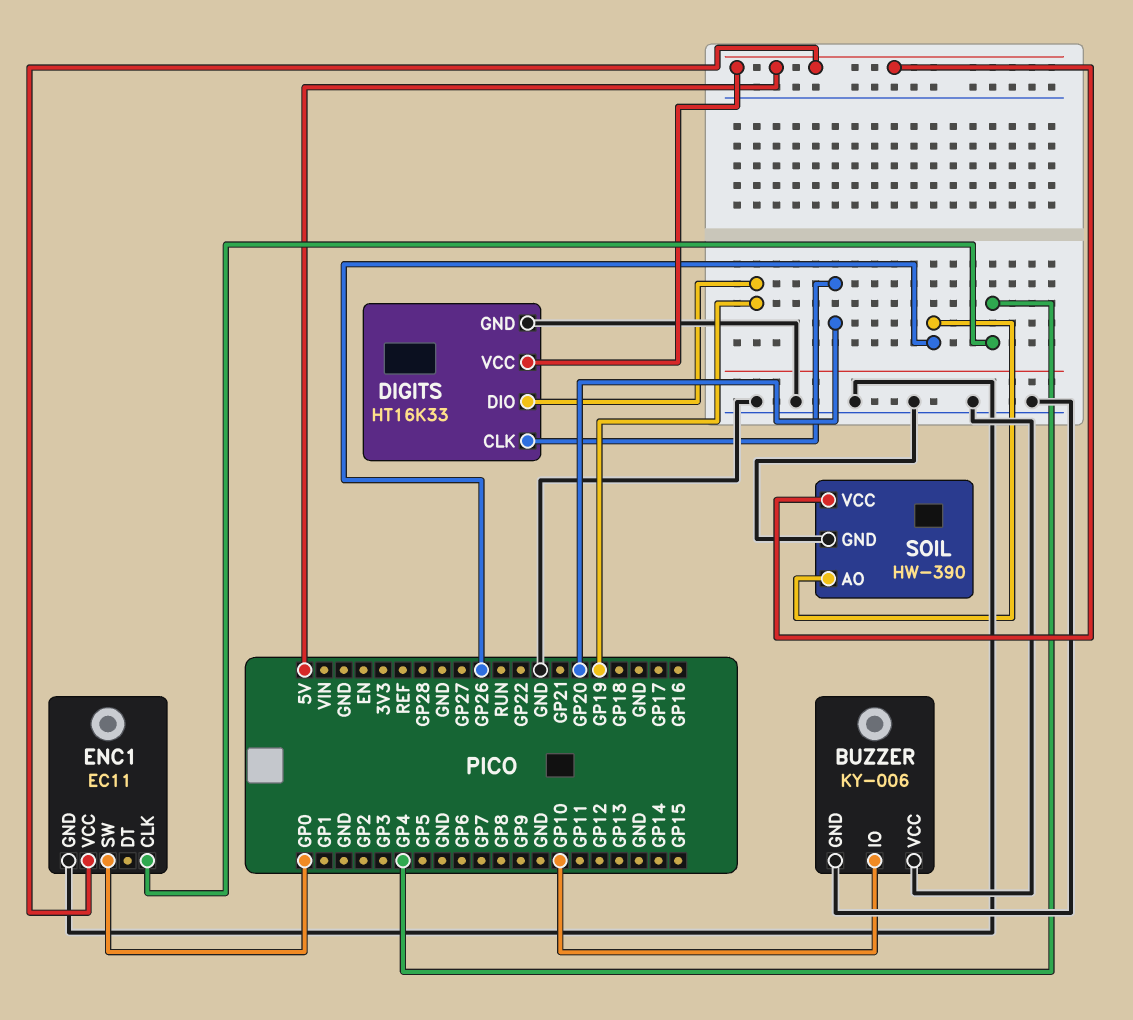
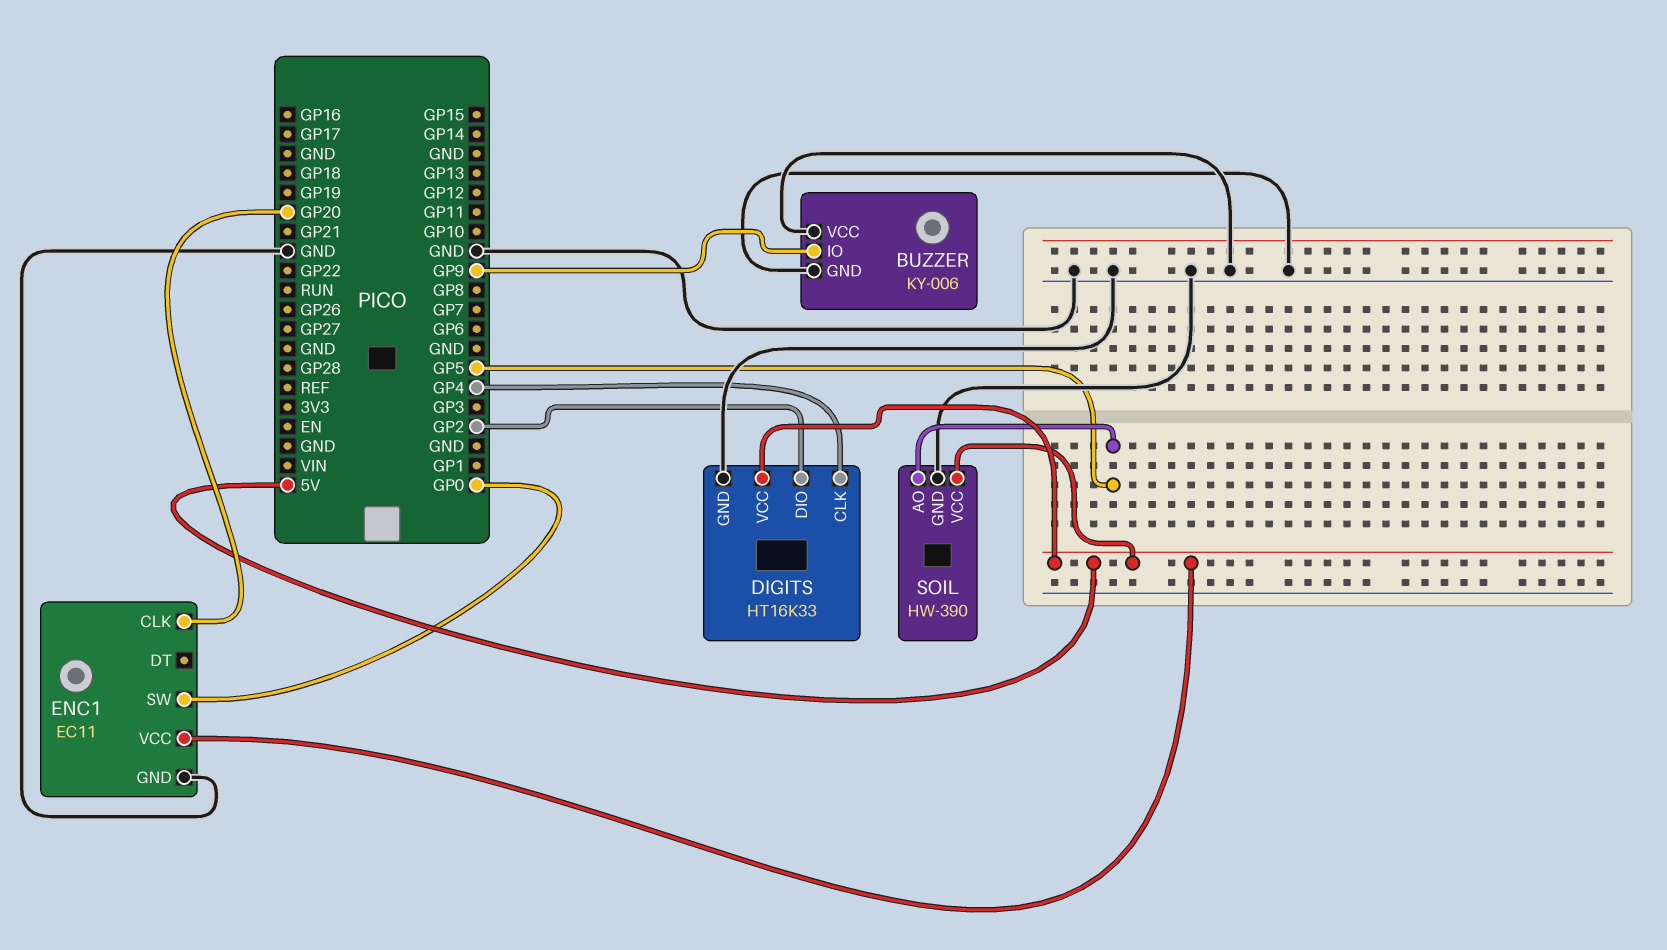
BUZZER pin IO: GP10 -> GP9
DIGITS pin CLK: GP20 -> GP4
DIGITS pin DIO: GP19 -> GP2
ENC1 pin CLK: GP4 -> GP20
SOIL pin AO: GP26 -> GP5

